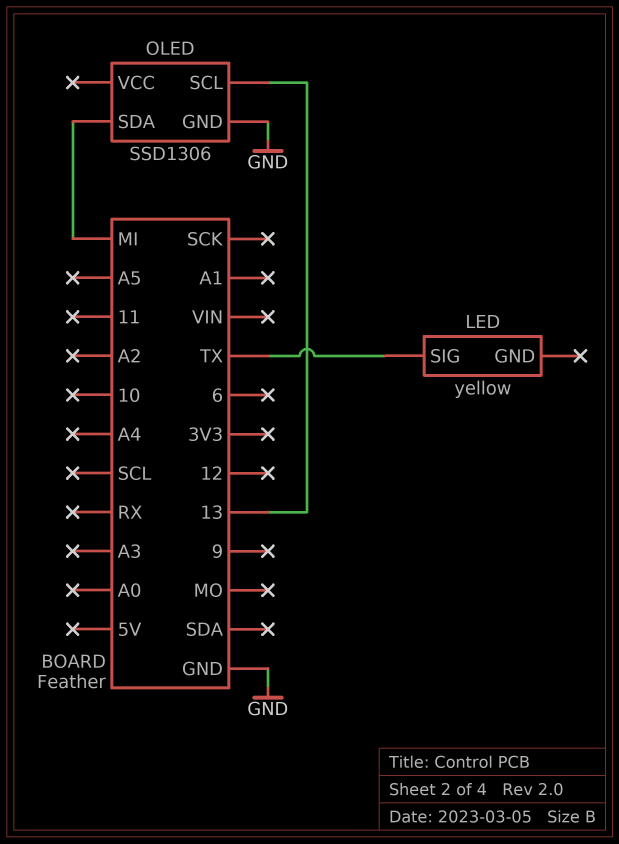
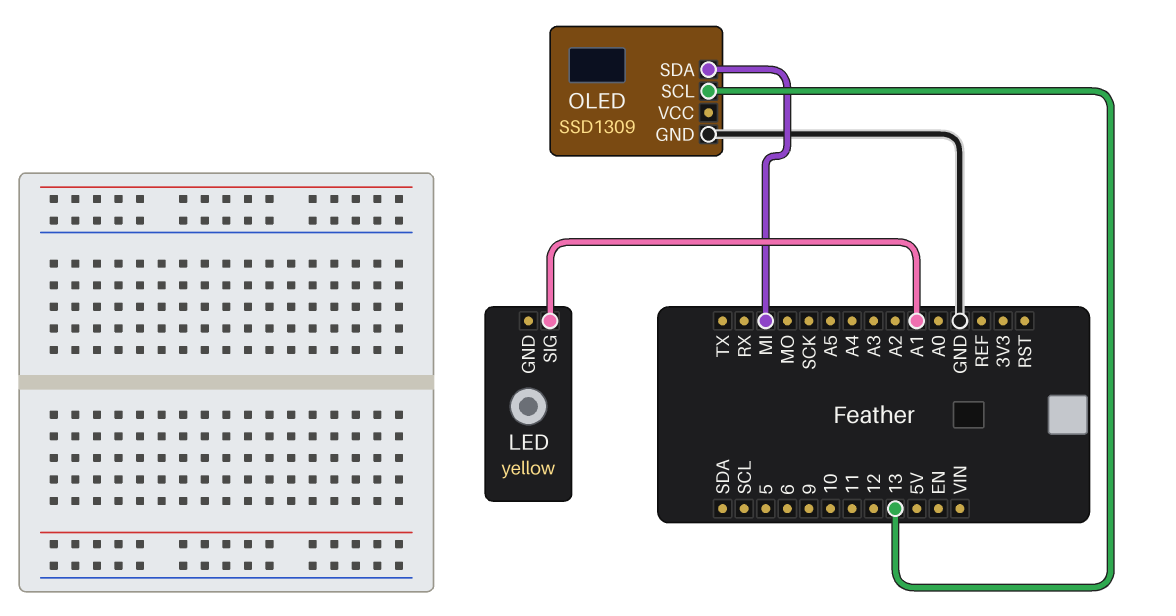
LED pin SIG: TX -> A1
OLED: SSD1306 -> SSD1309

